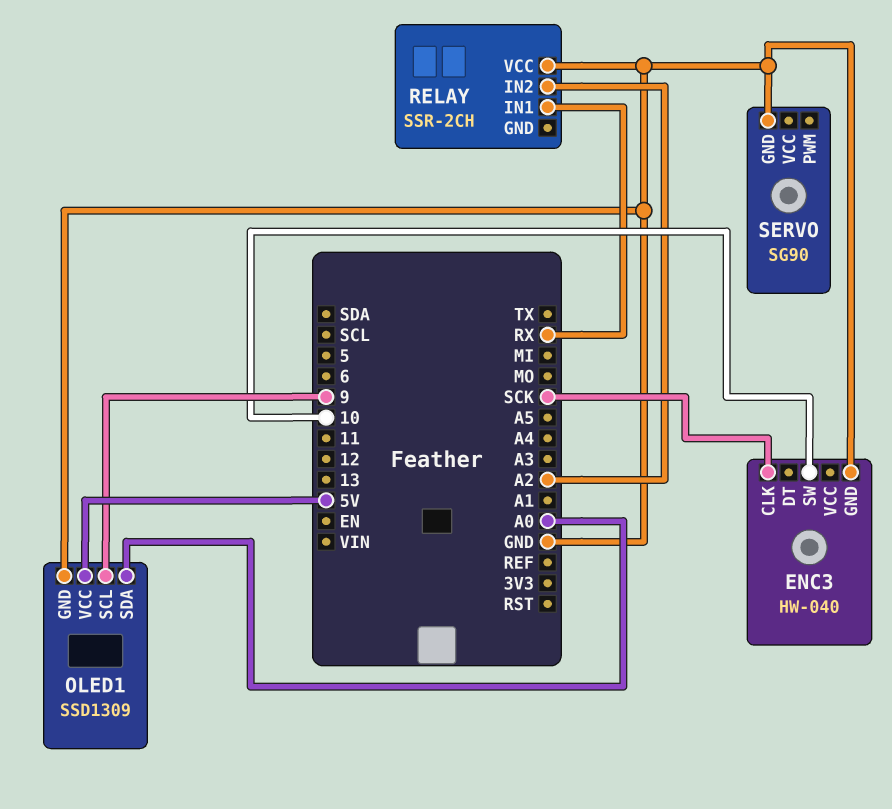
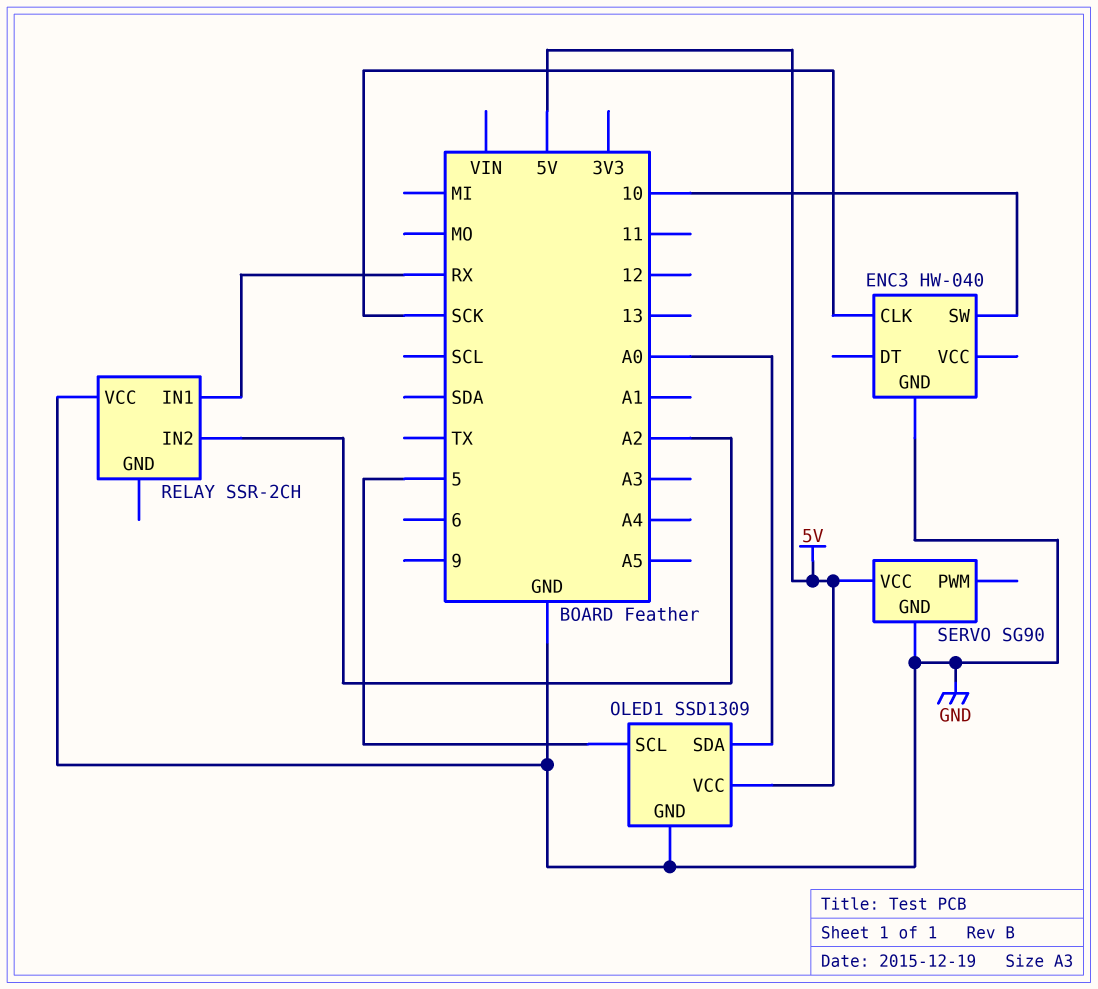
OLED1 pin SCL: 9 -> 5
SERVO pin VCC: none -> 5V

